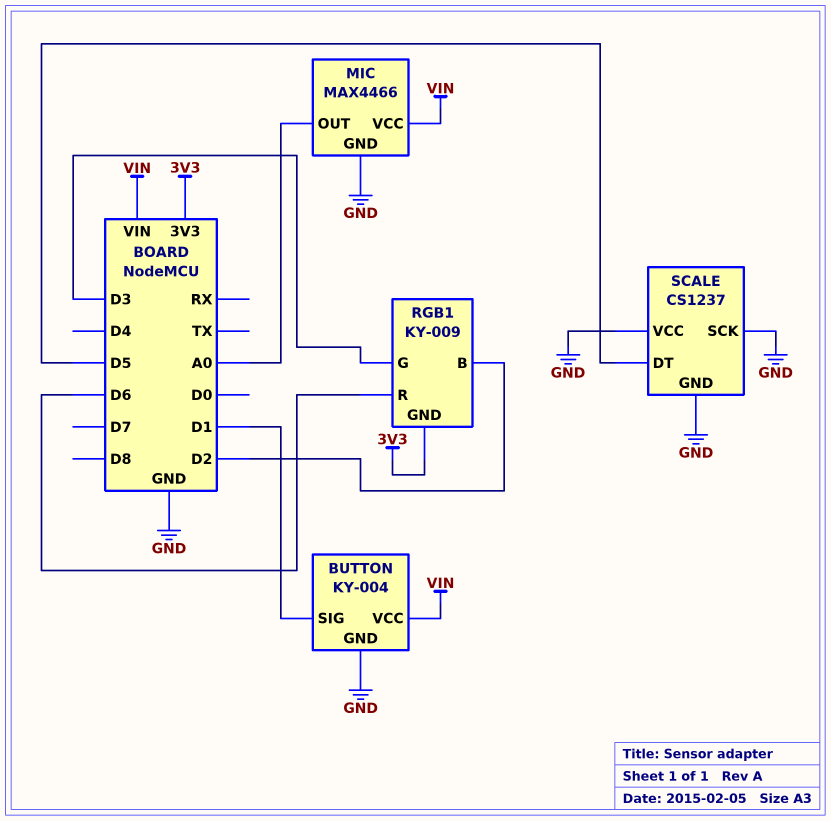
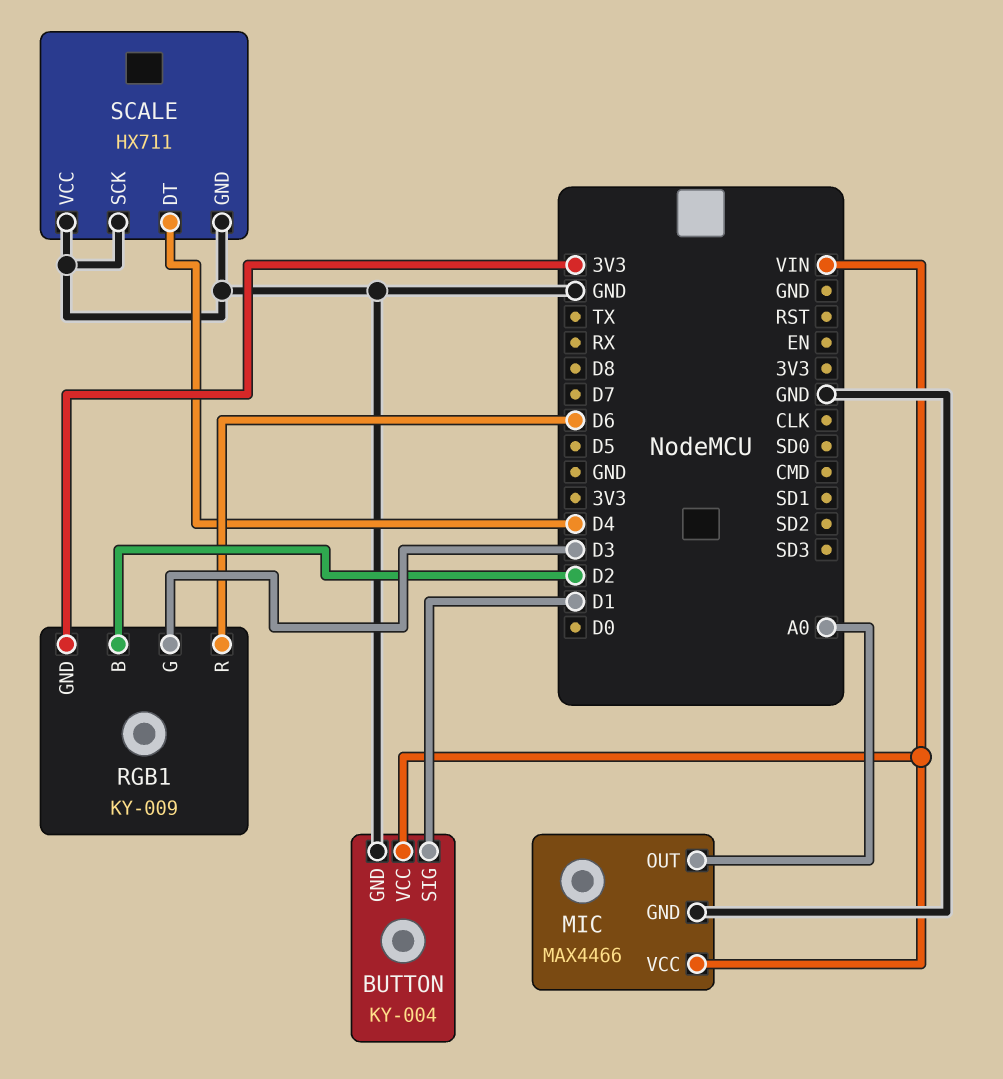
SCALE: CS1237 -> HX711
SCALE pin DT: D5 -> D4

